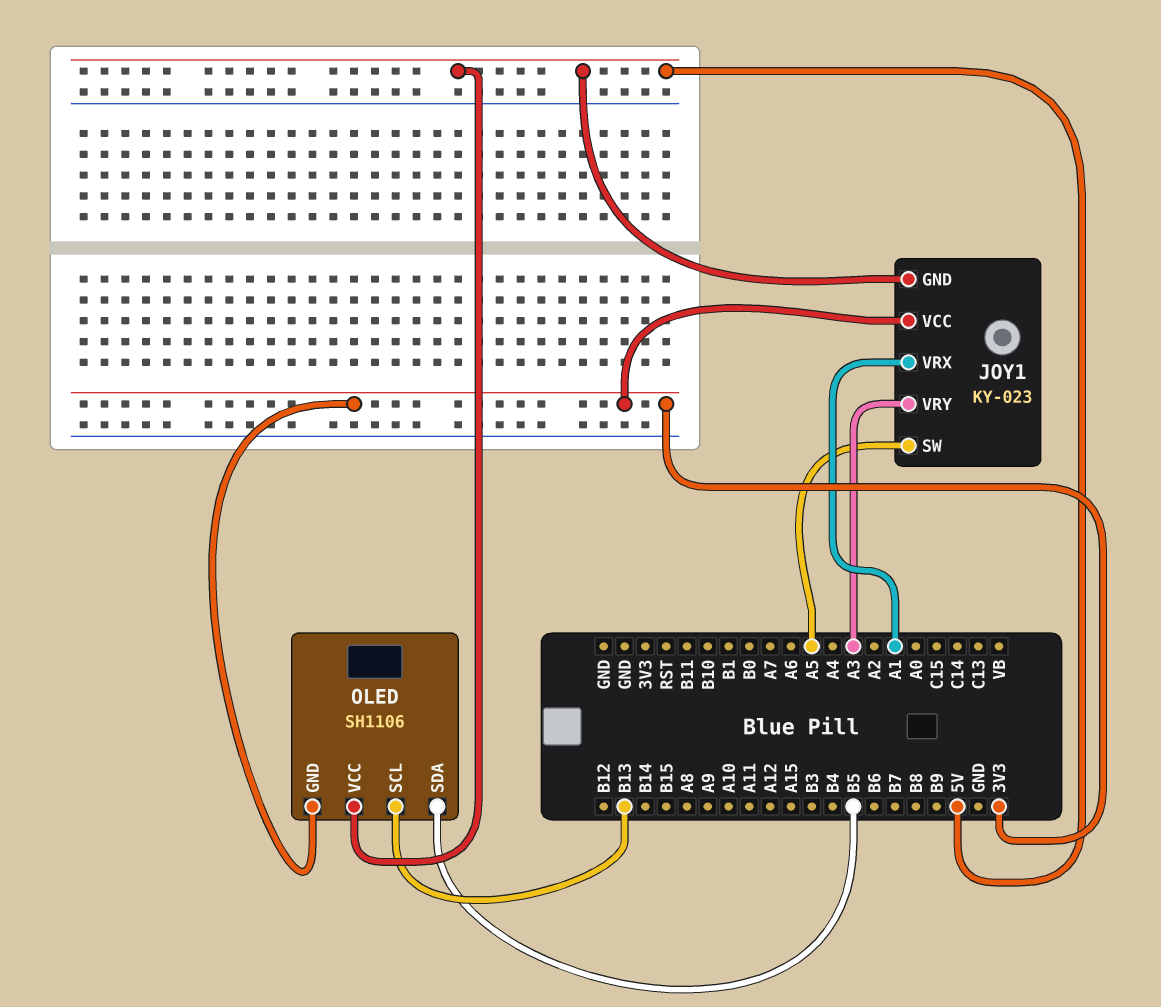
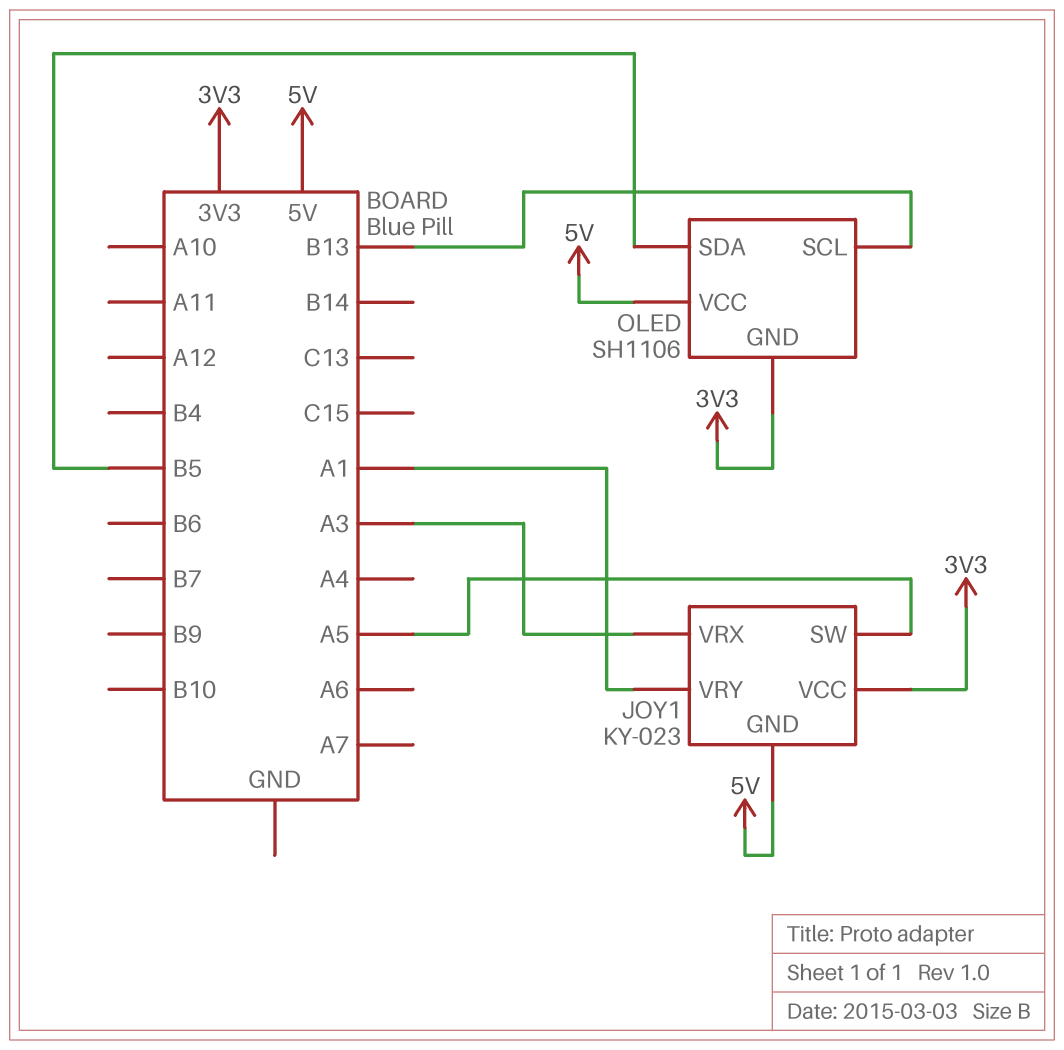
JOY1 pin VRX: A1 -> A3
JOY1 pin VRY: A3 -> A1

